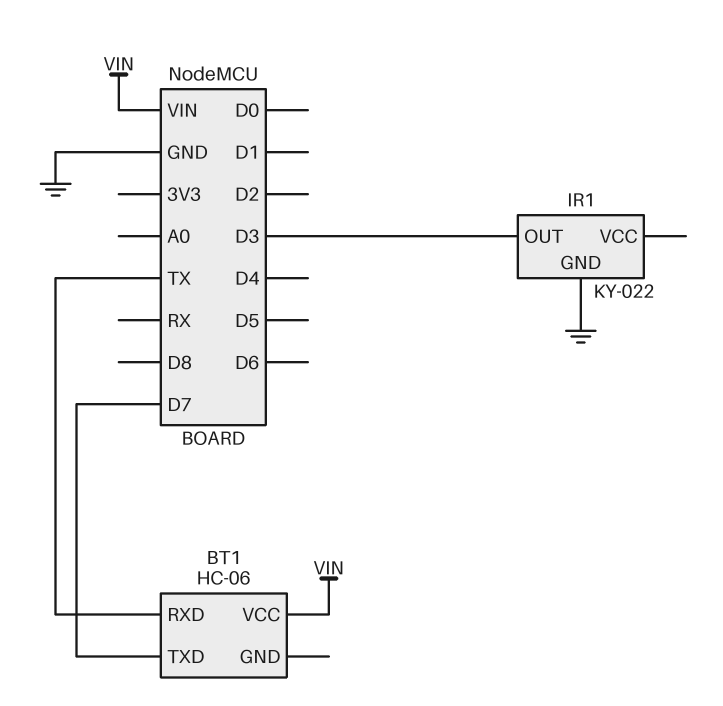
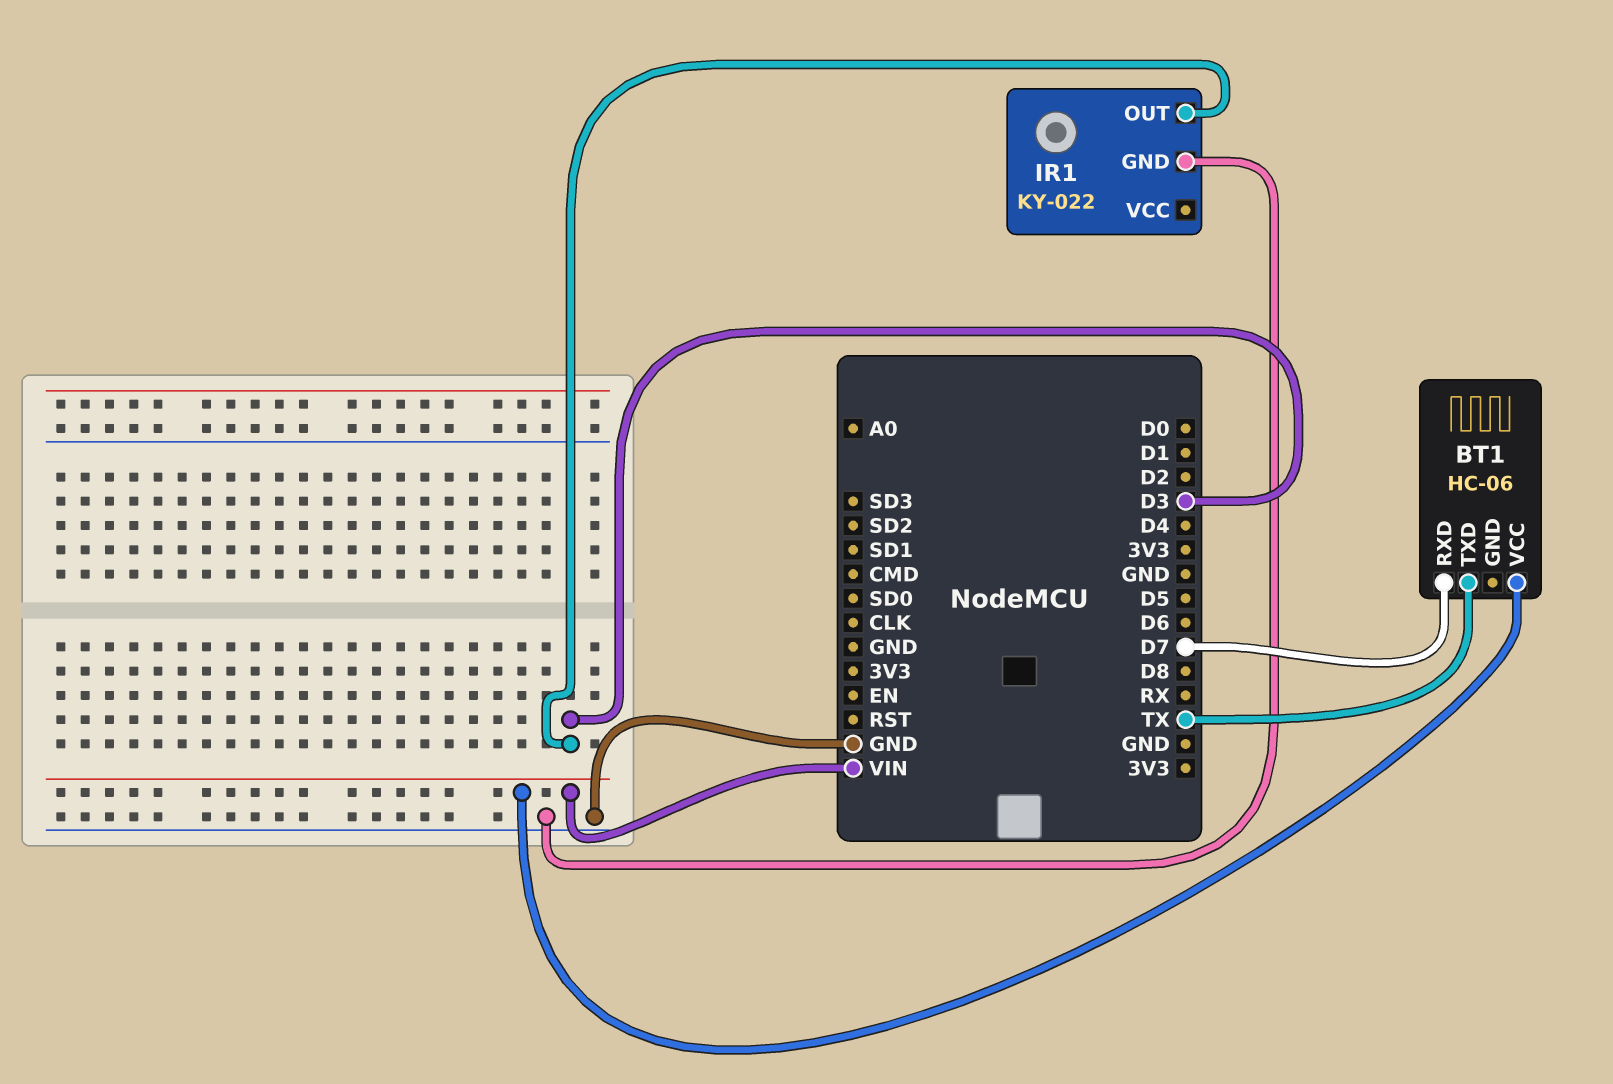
BT1 pin RXD: TX -> D7
BT1 pin TXD: D7 -> TX

